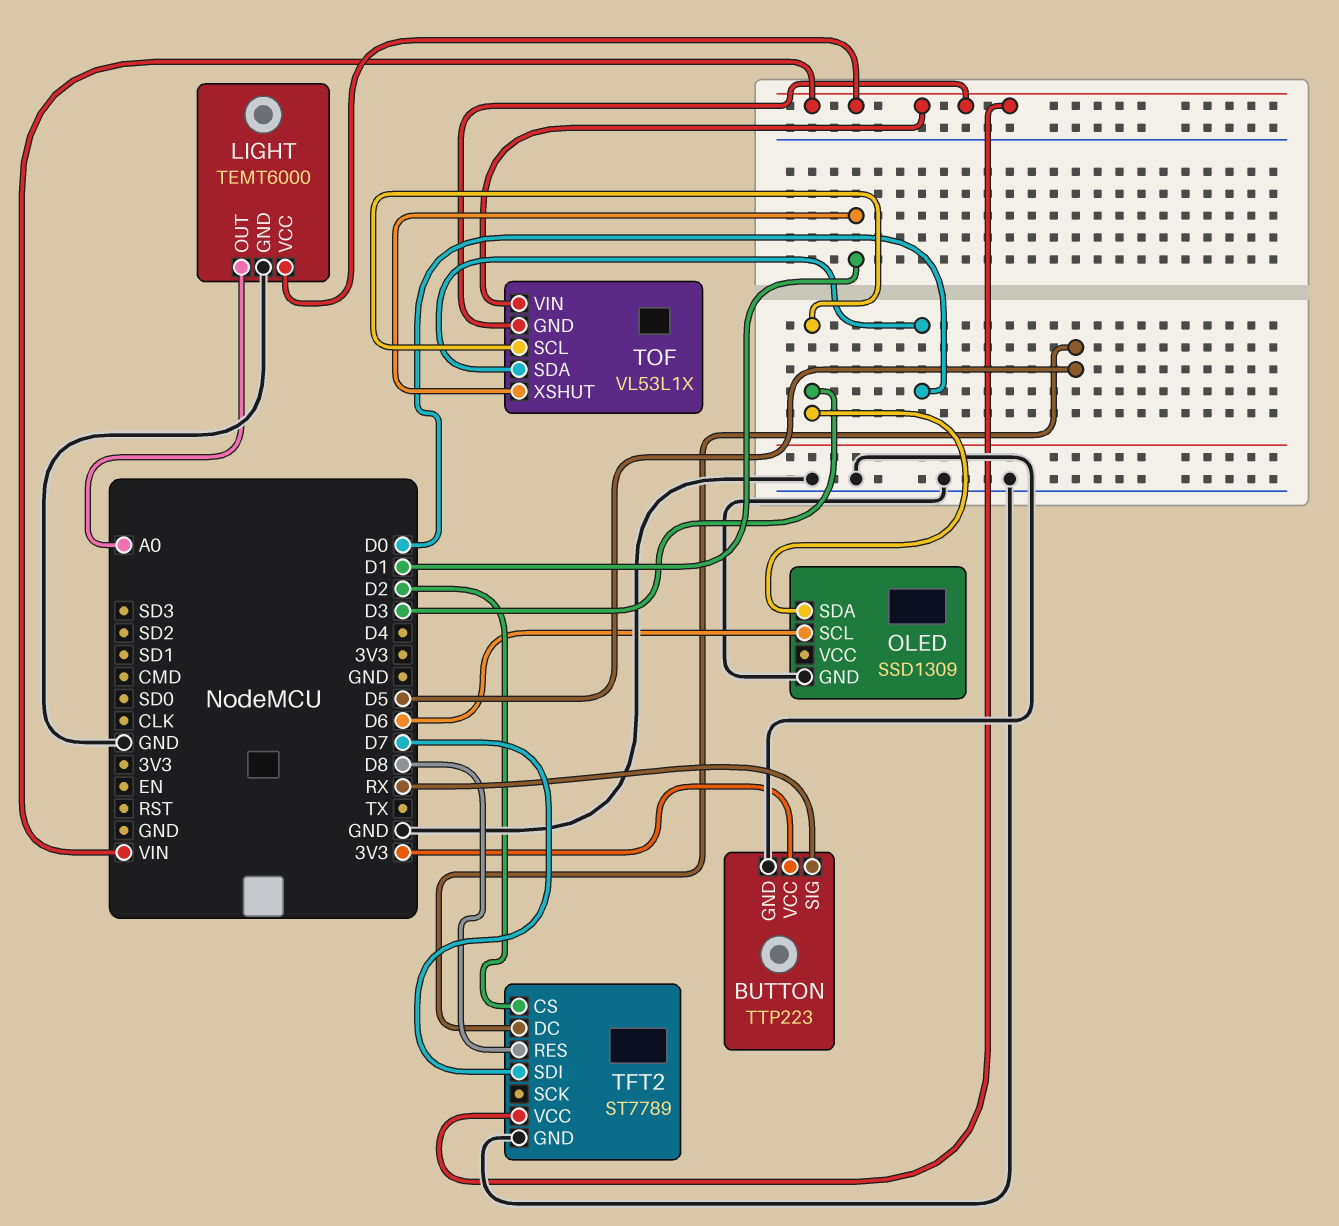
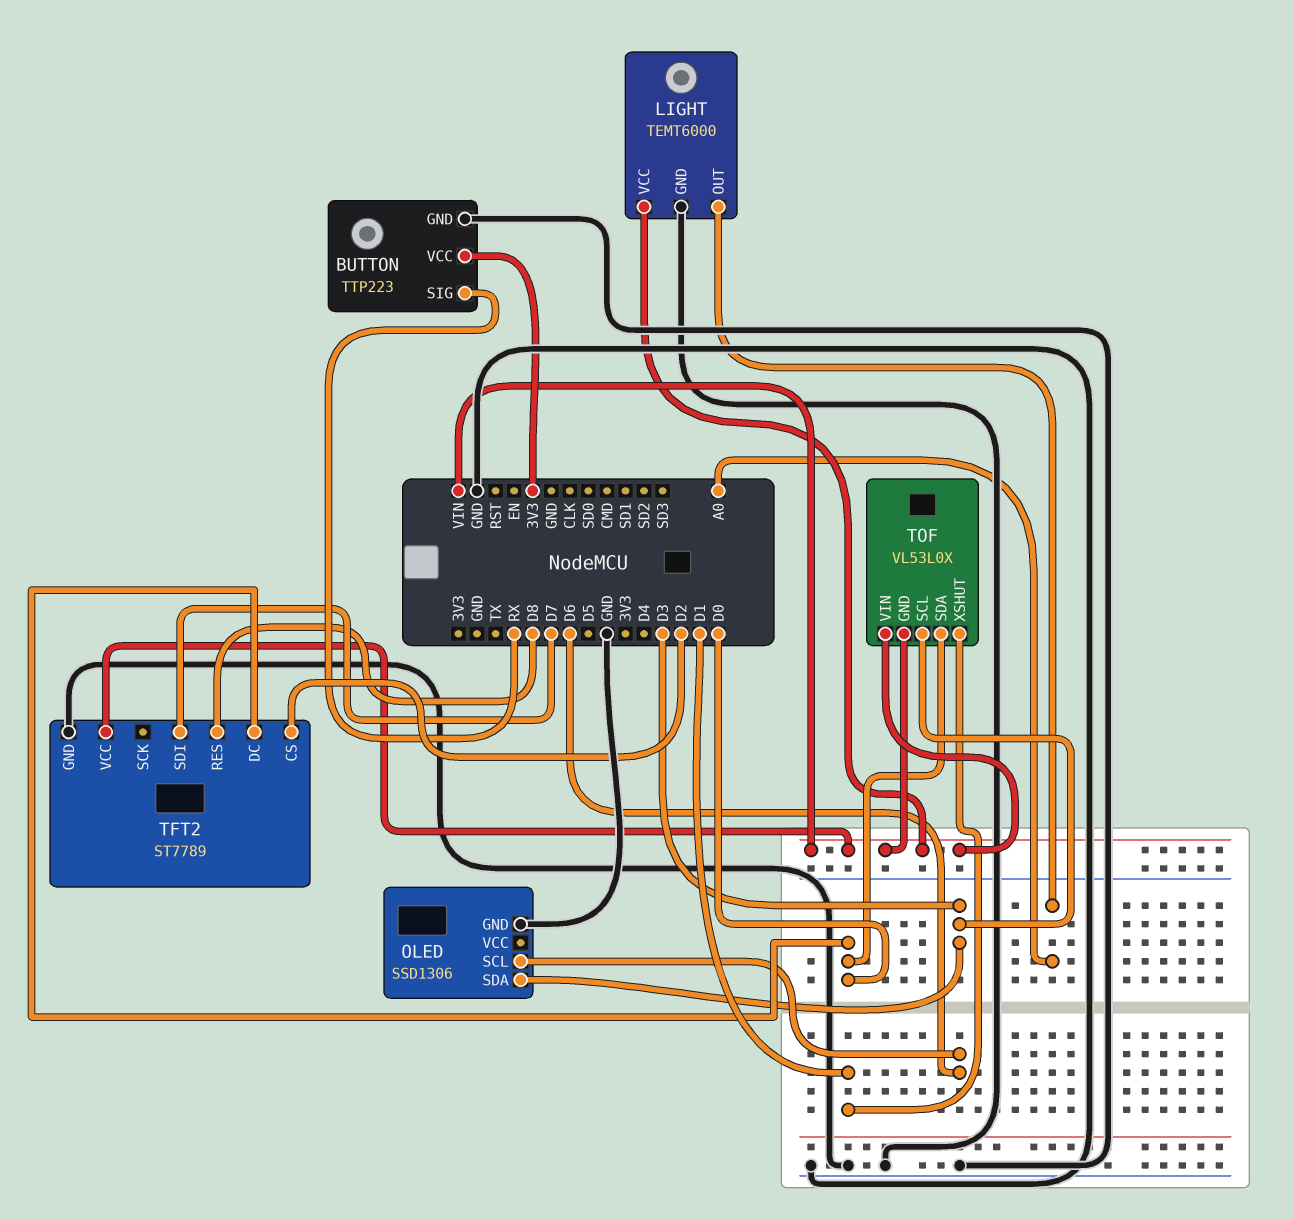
OLED: SSD1309 -> SSD1306
TFT2 pin DC: D5 -> D0
TOF: VL53L1X -> VL53L0X

